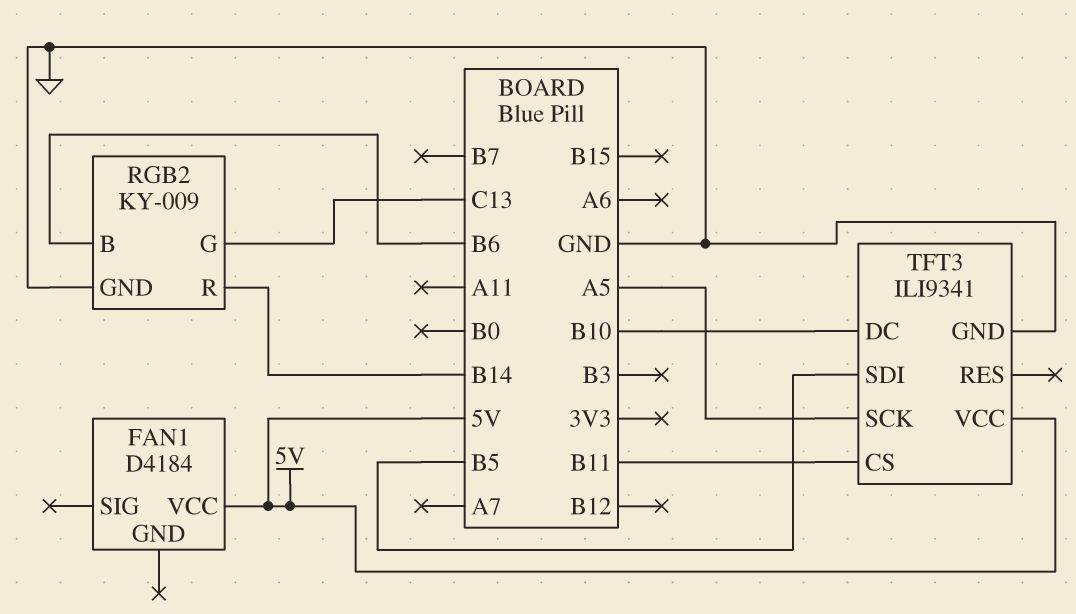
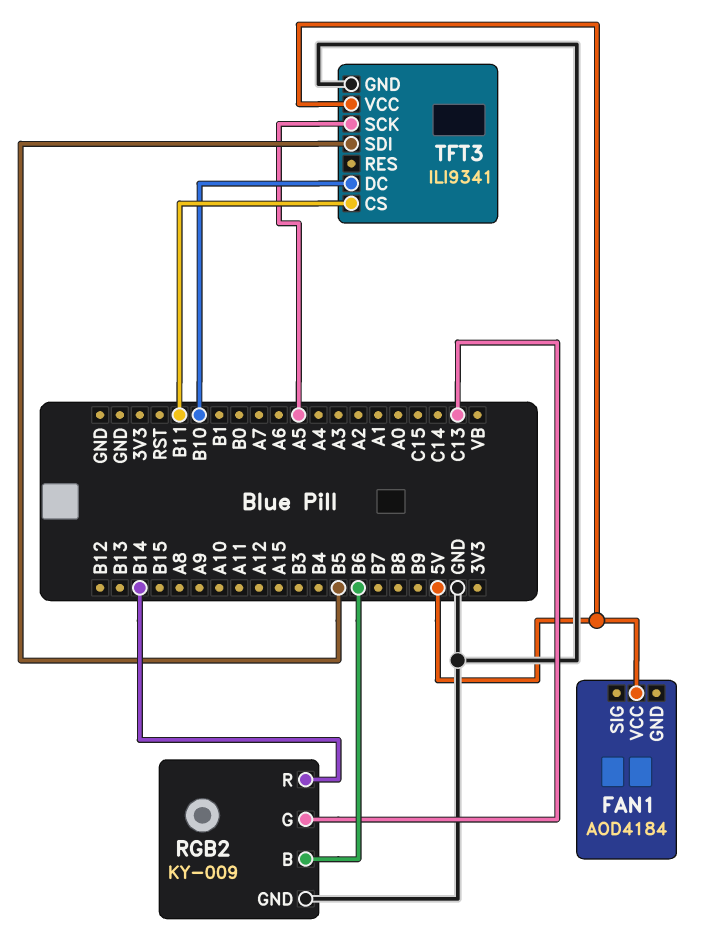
FAN1: D4184 -> AOD4184

